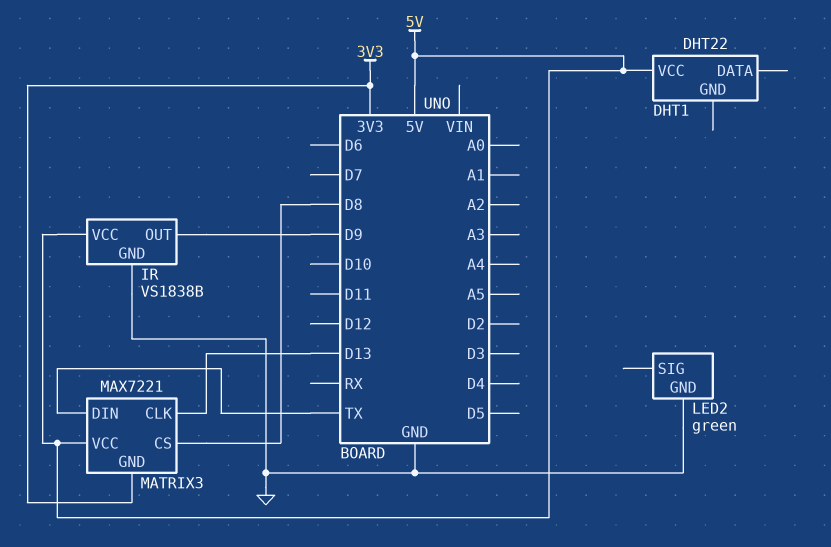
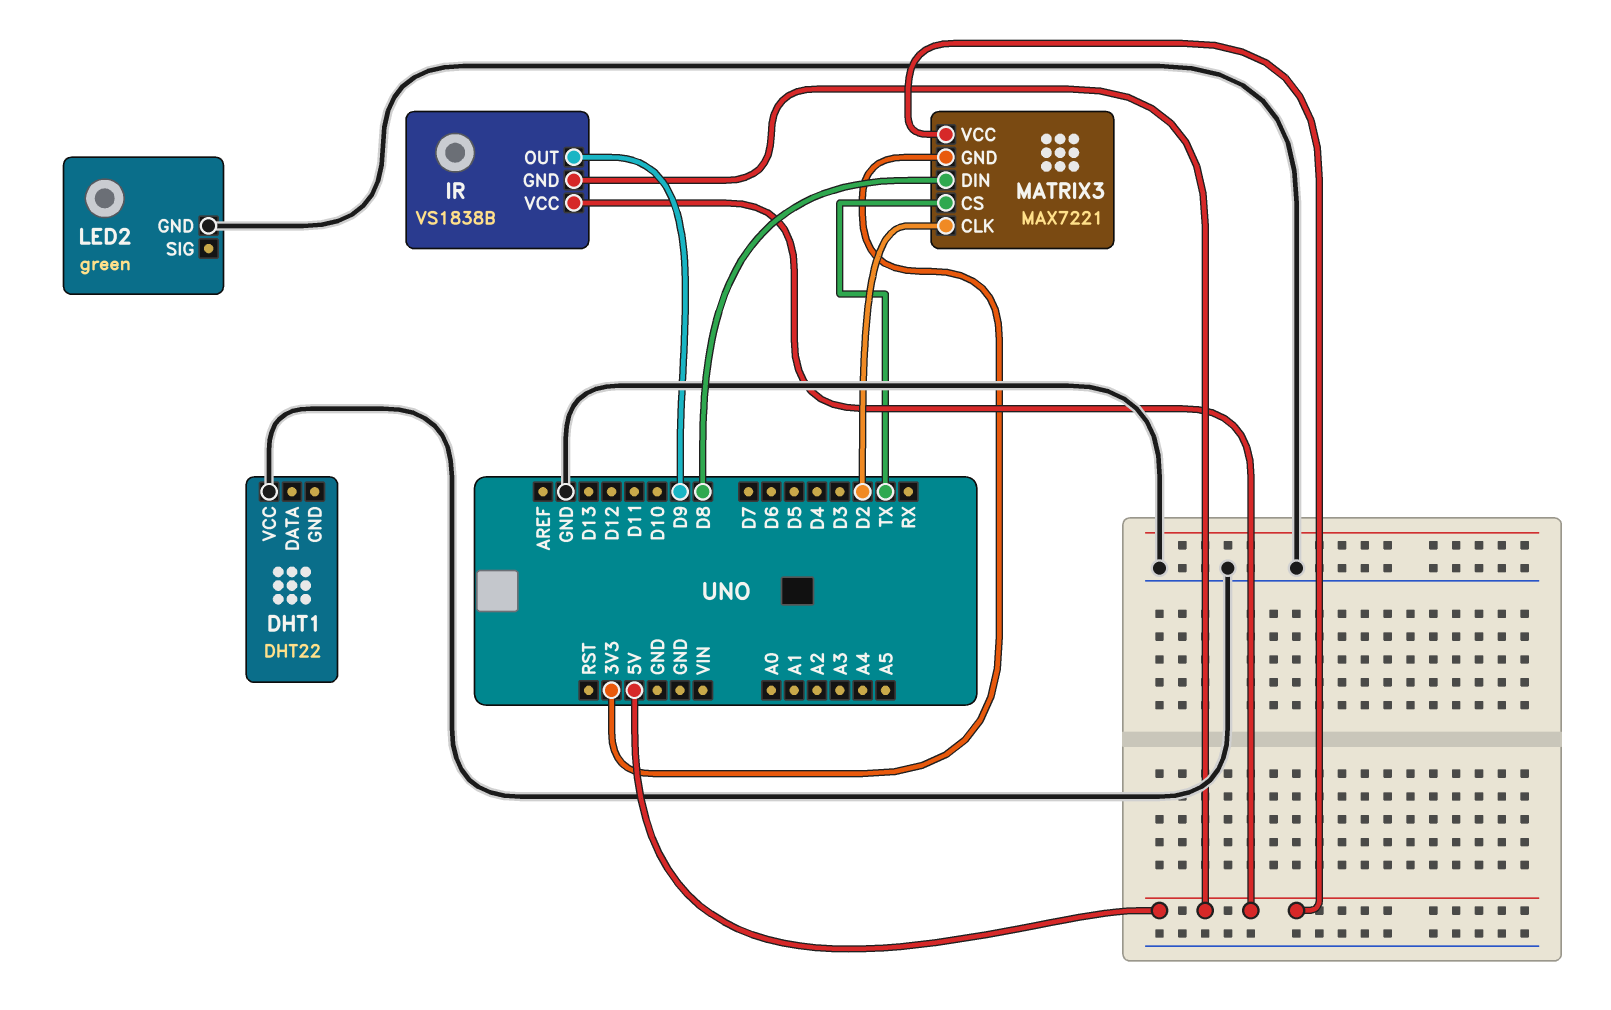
DHT1 pin VCC: 5V -> GND
IR pin GND: GND -> 5V
MATRIX3 pin CLK: D13 -> D2
MATRIX3 pin CS: D8 -> TX
MATRIX3 pin DIN: TX -> D8

